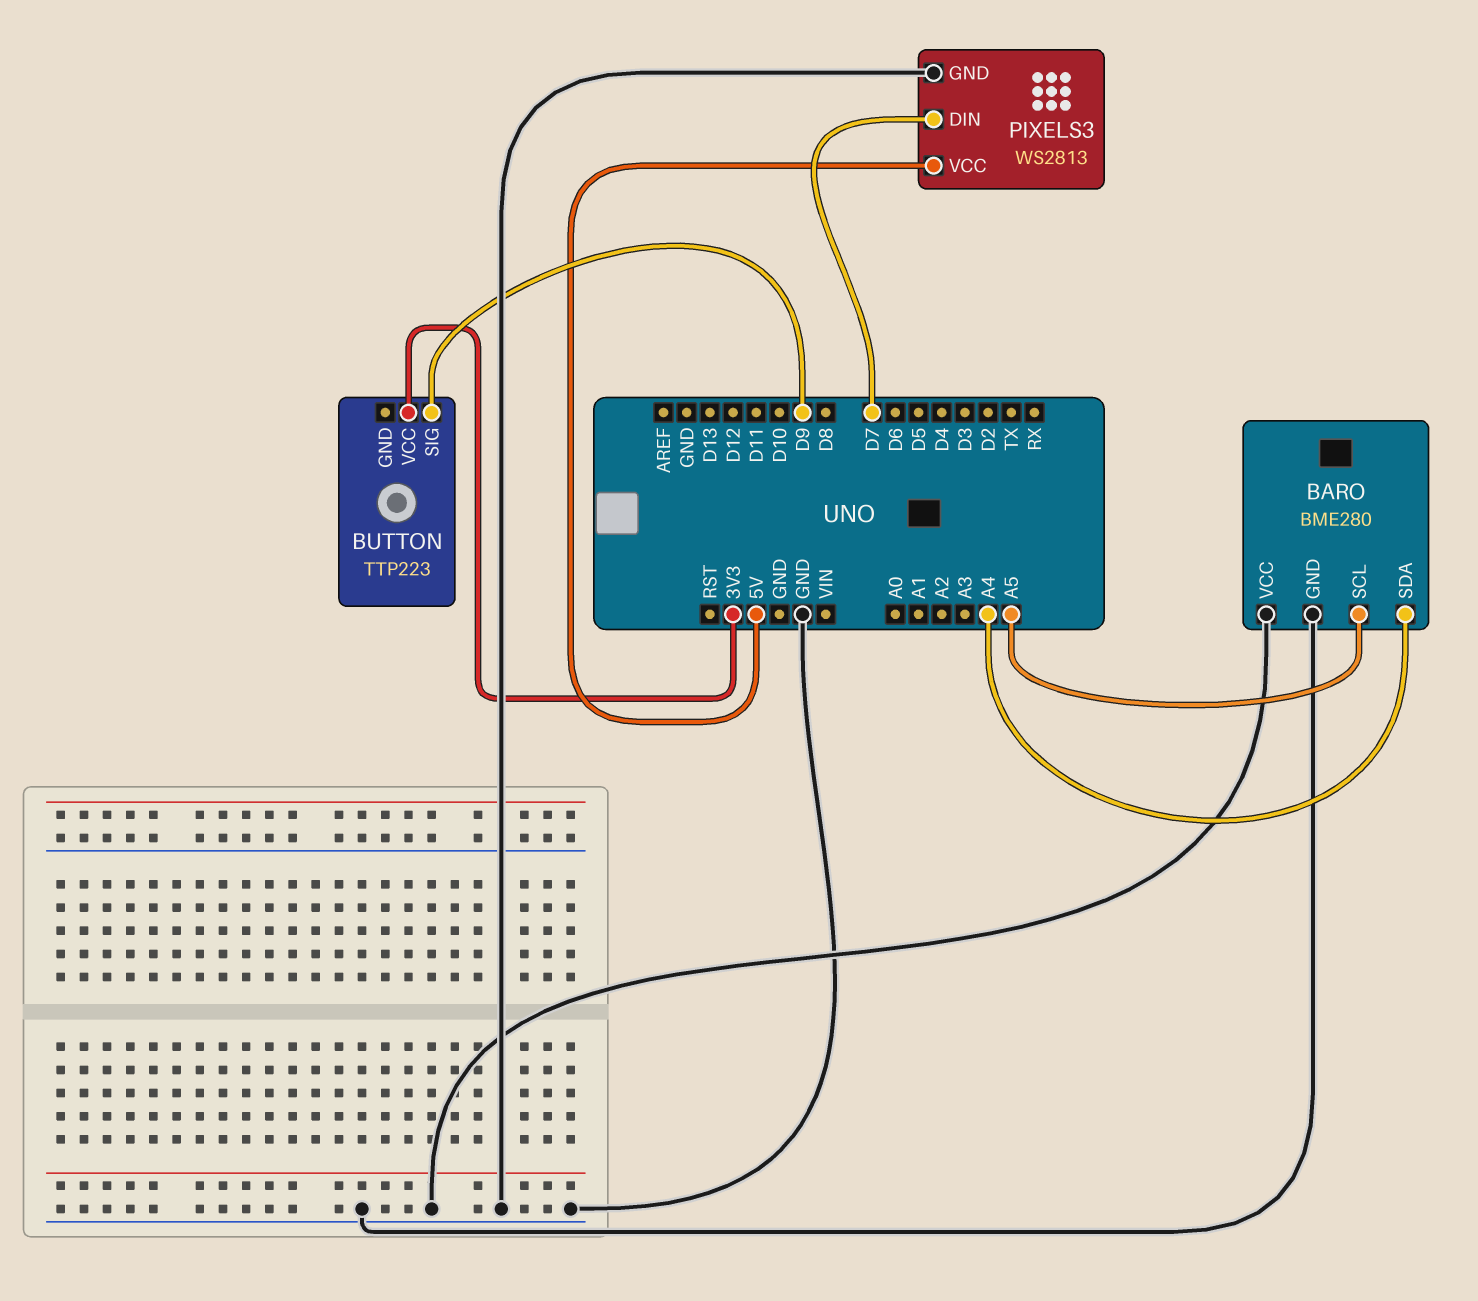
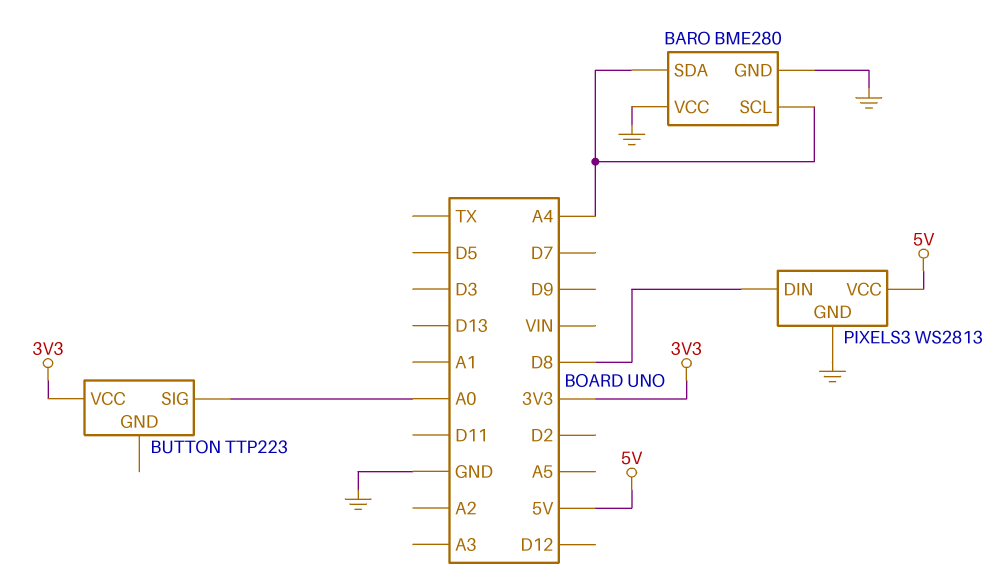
BARO pin SCL: A5 -> A4
BUTTON pin SIG: D9 -> A0
PIXELS3 pin DIN: D7 -> D8

